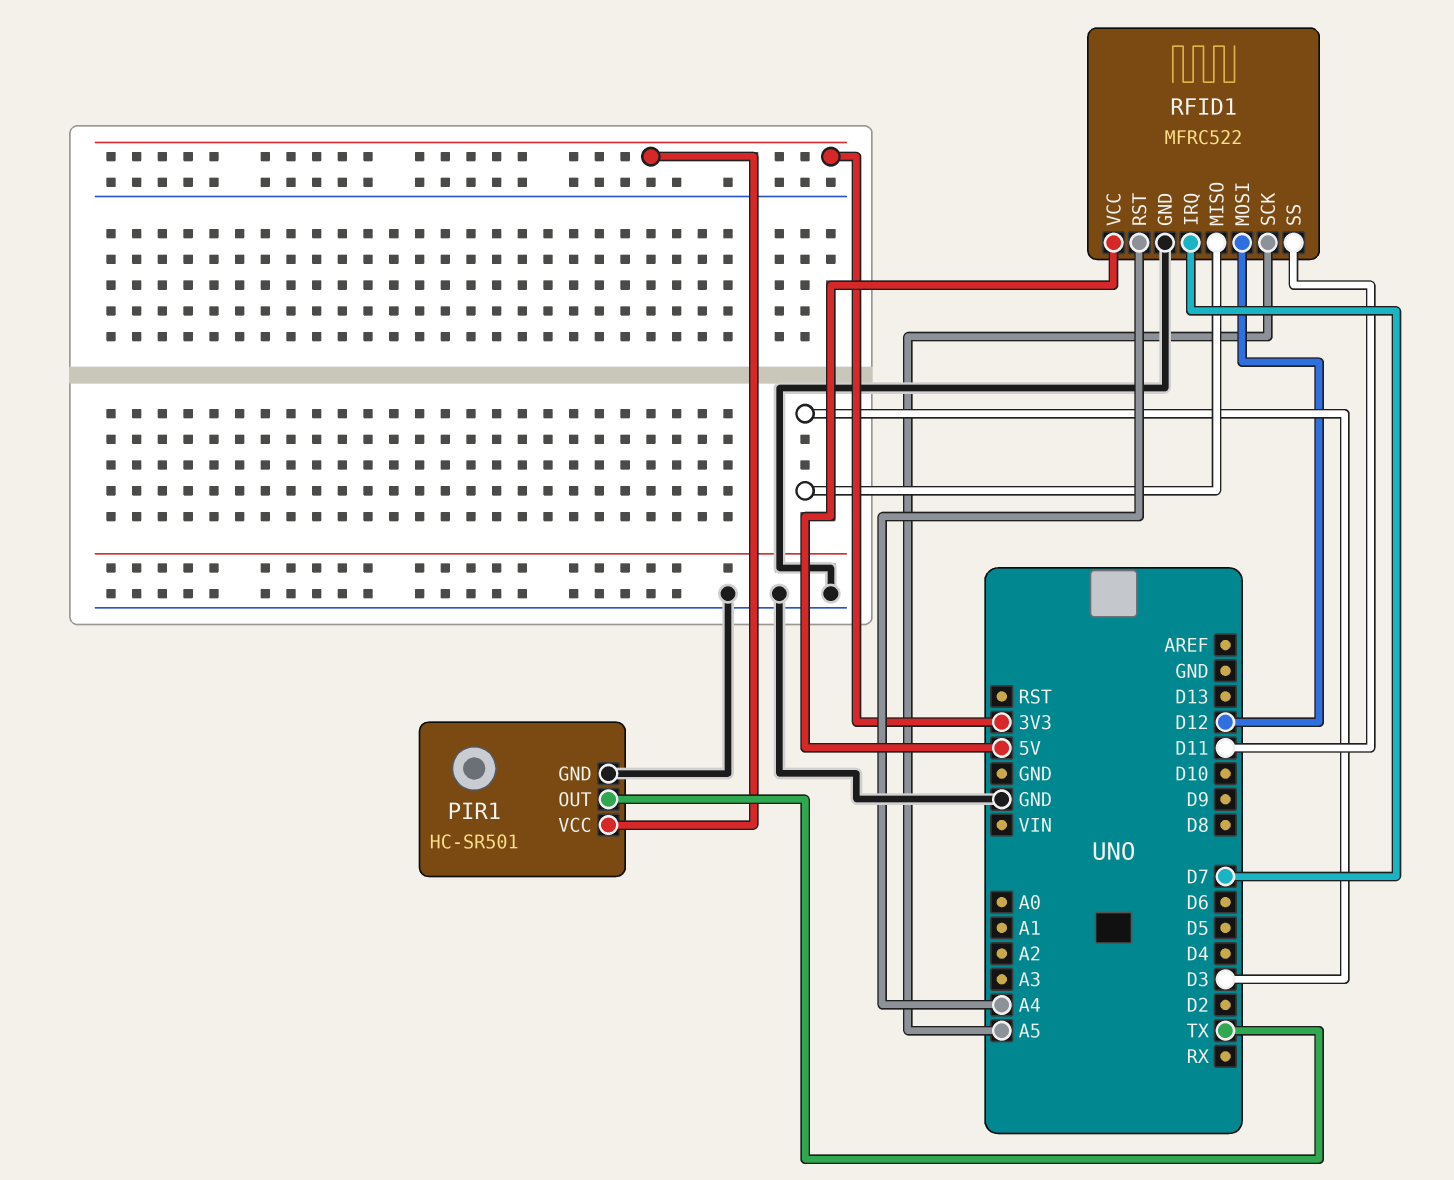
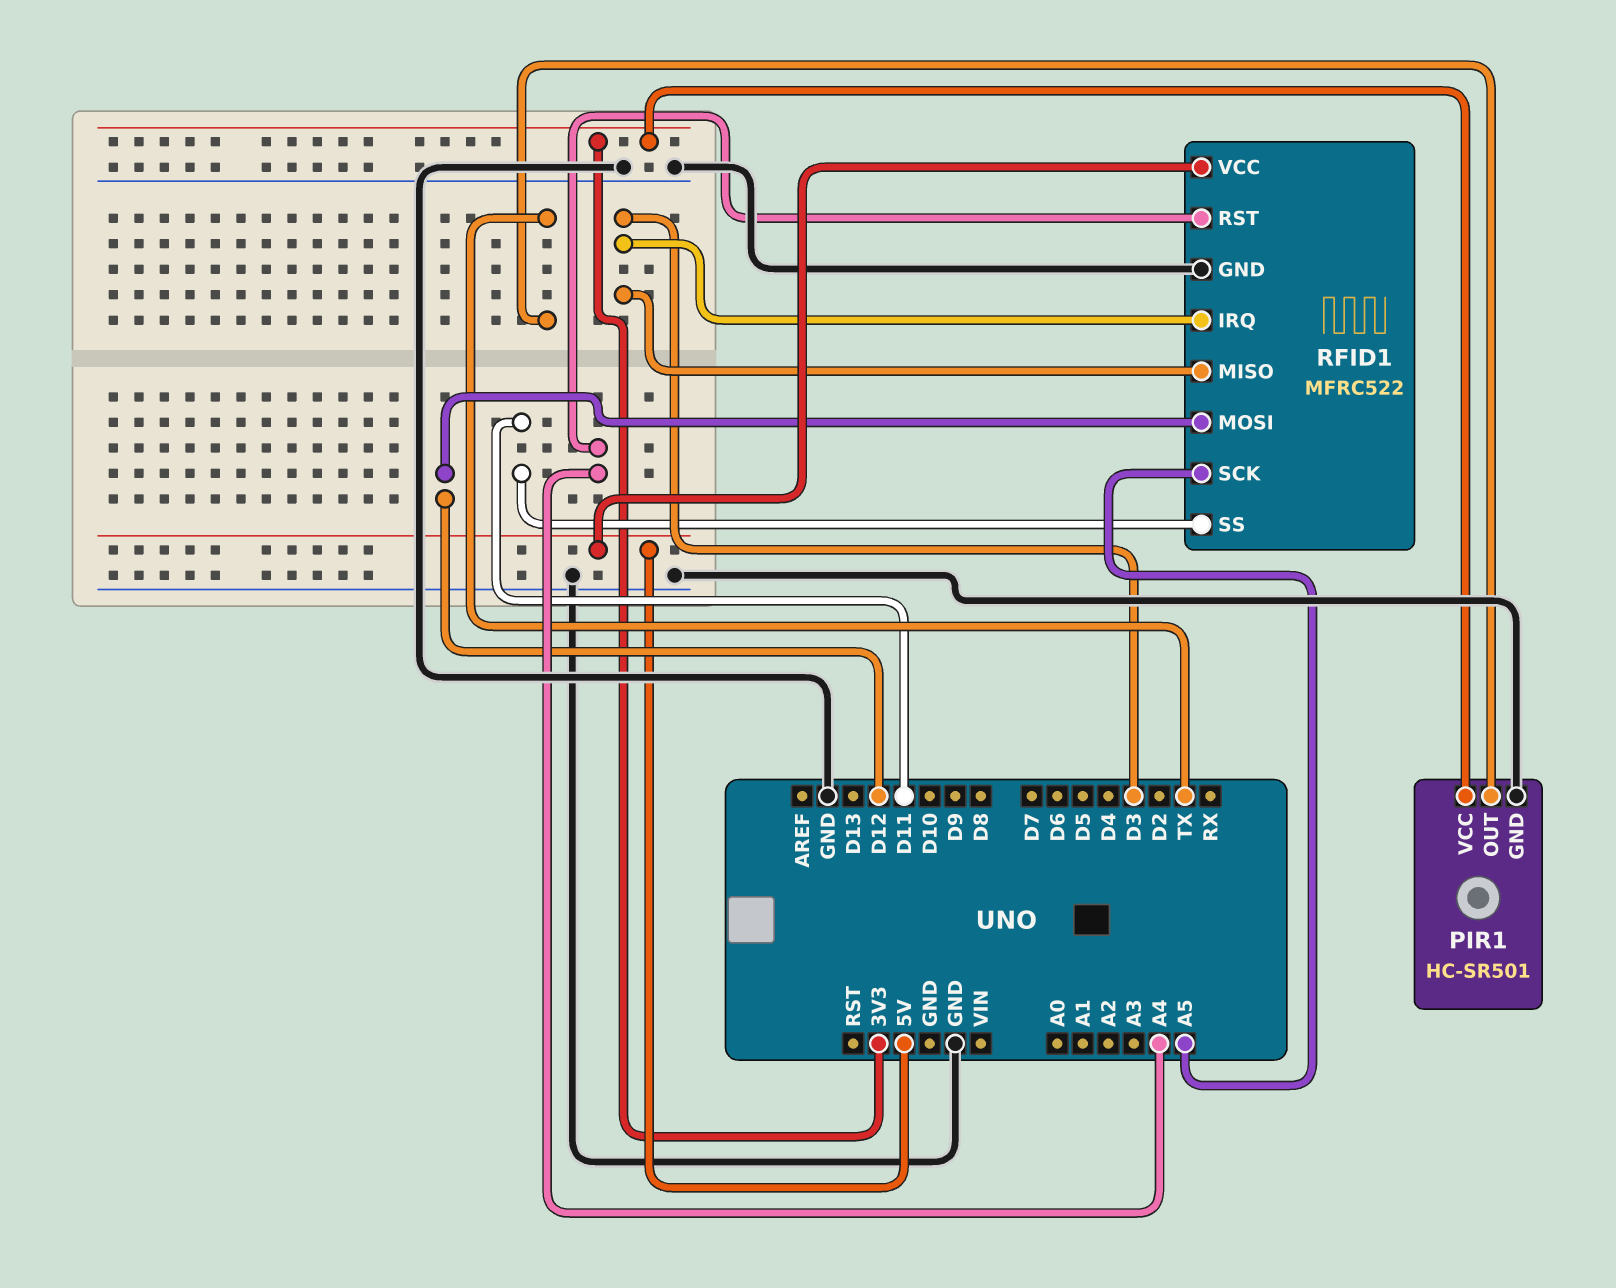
RFID1 pin IRQ: D7 -> D3

